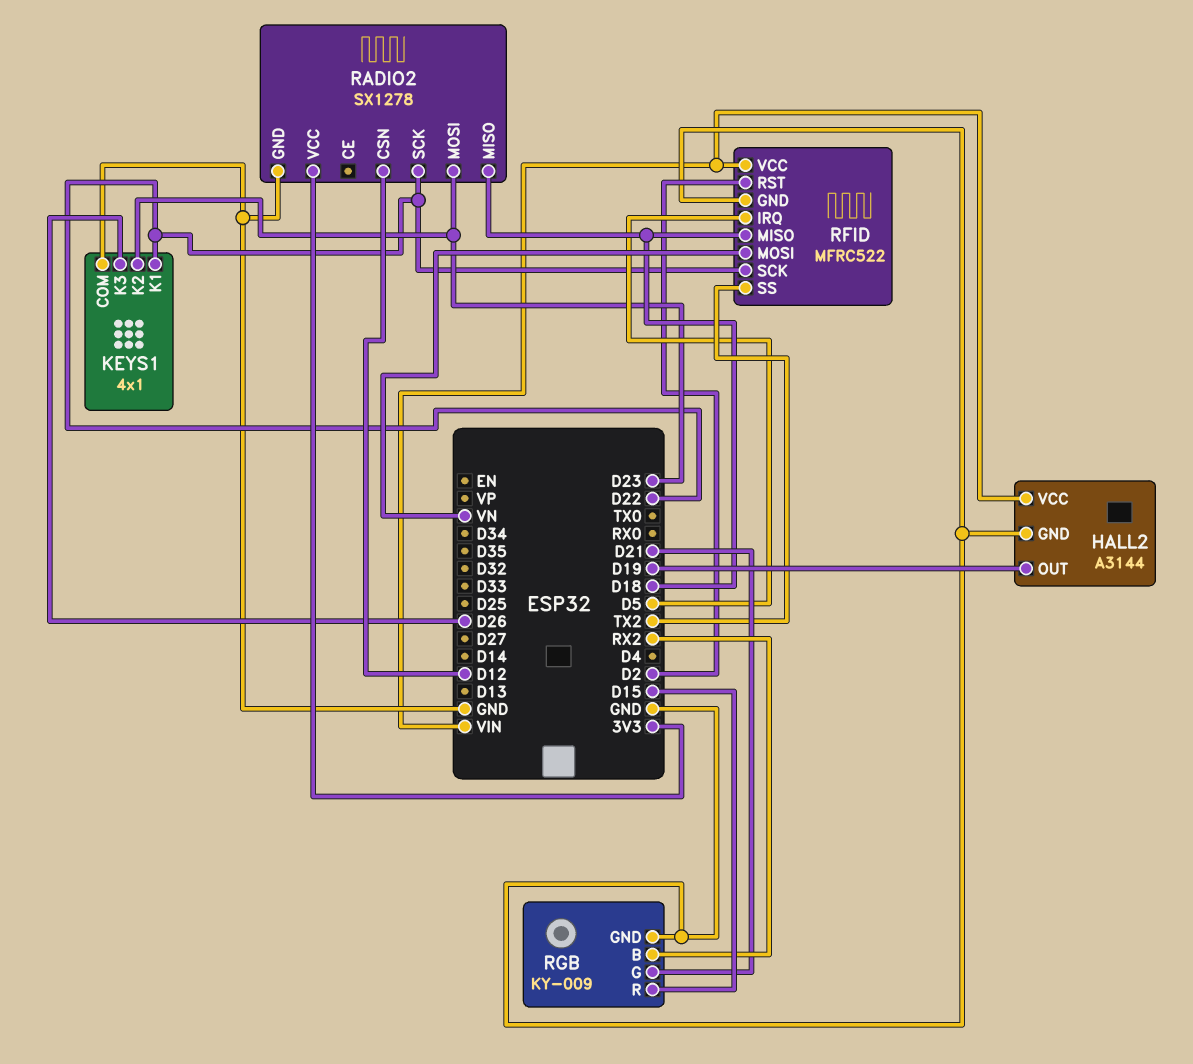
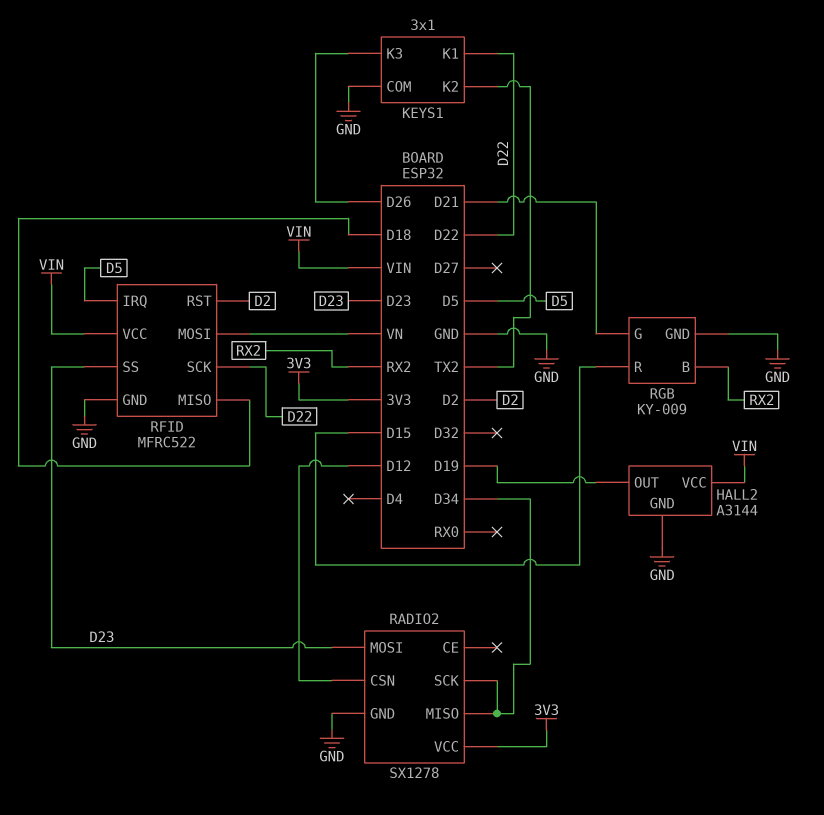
KEYS1: 4x1 -> 3x1
KEYS1 pin K2: D23 -> TX2
RADIO2 pin MISO: D18 -> D34
RADIO2 pin SCK: D22 -> D34
RFID pin SS: TX2 -> D23

